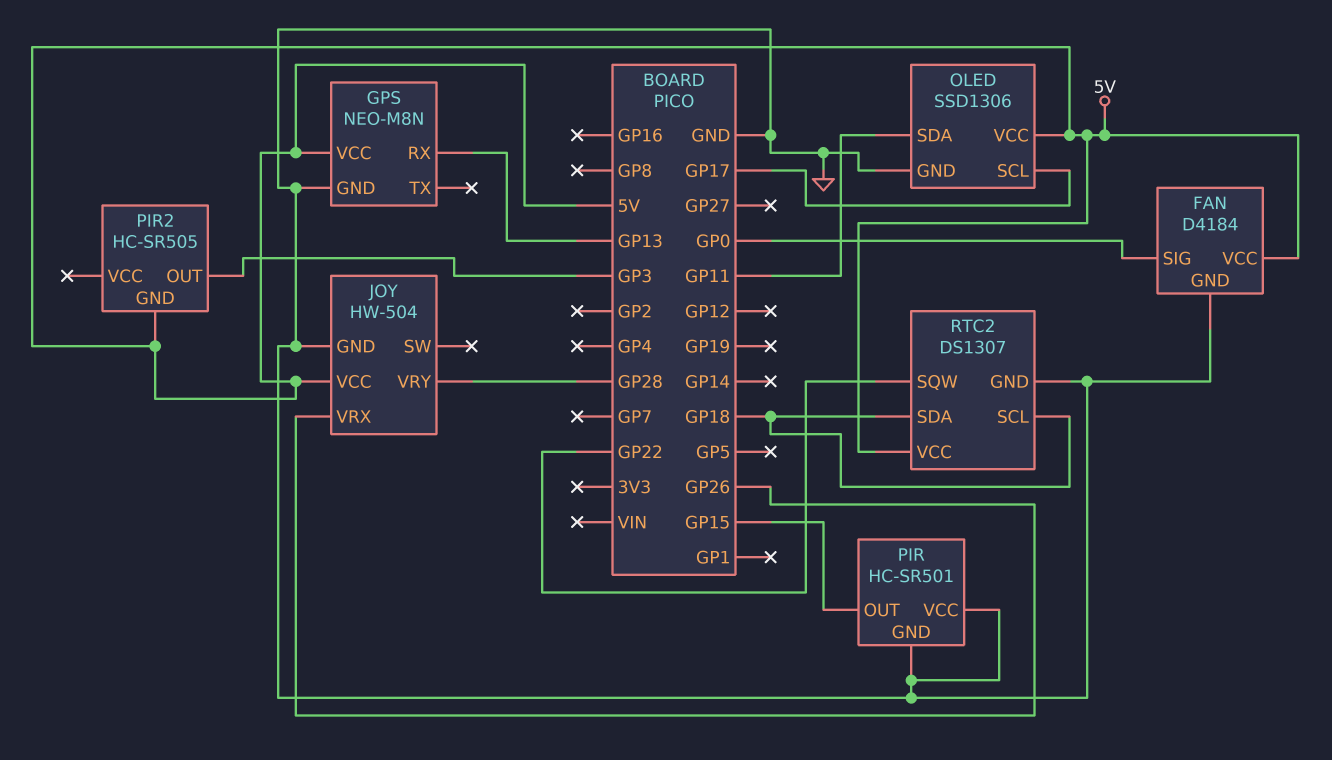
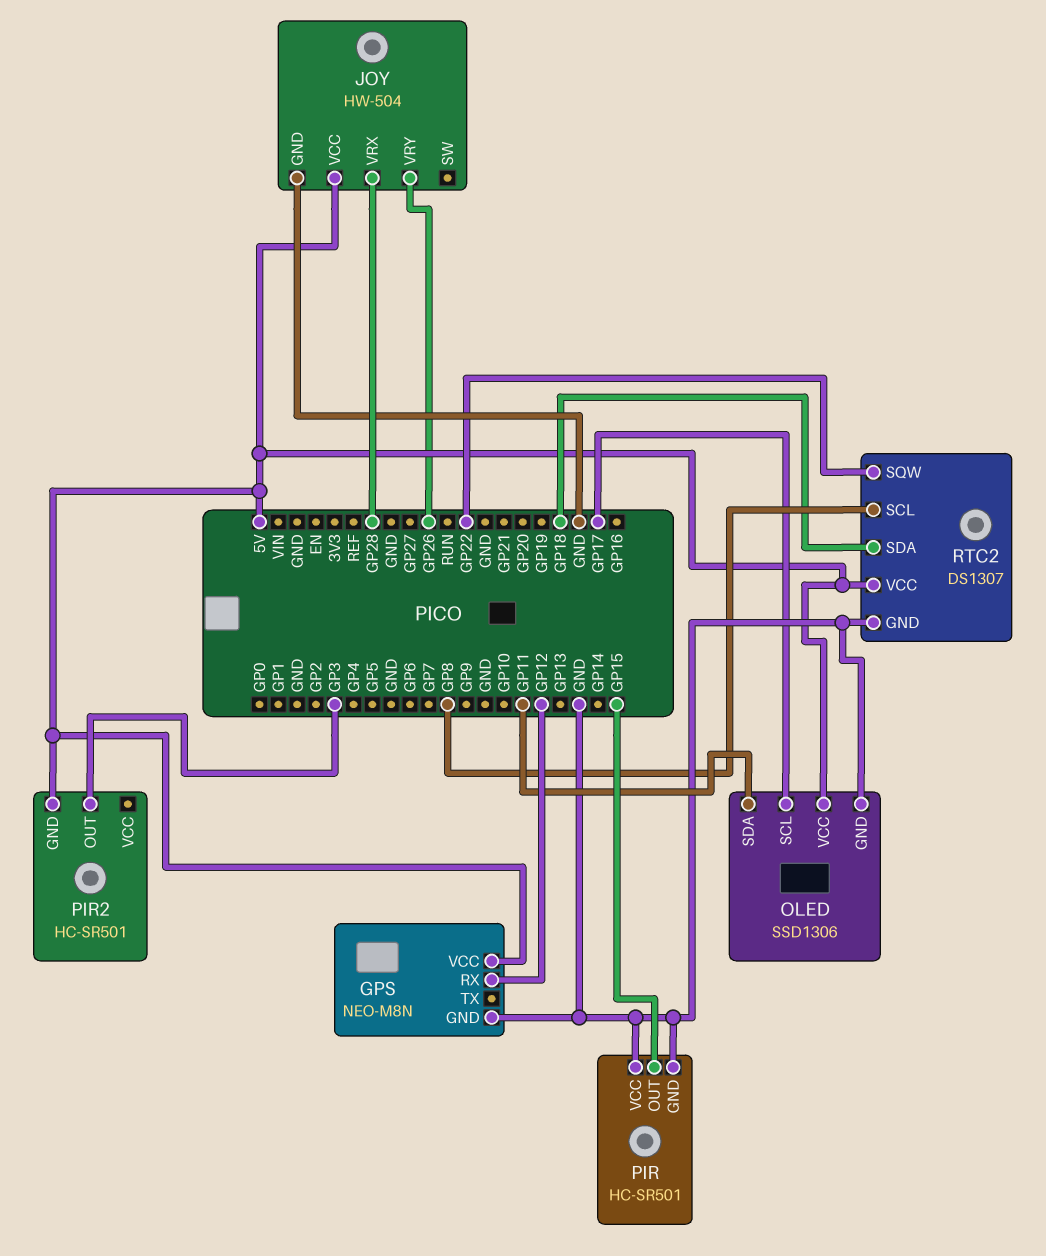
FAN: D4184 -> none
FAN pin GND: GND -> none
FAN pin SIG: GP0 -> none
FAN pin VCC: 5V -> none
GPS pin RX: GP13 -> GP12
JOY pin VRX: GP26 -> GP28
JOY pin VRY: GP28 -> GP26
PIR2: HC-SR505 -> HC-SR501
RTC2 pin SCL: GP18 -> GP8

